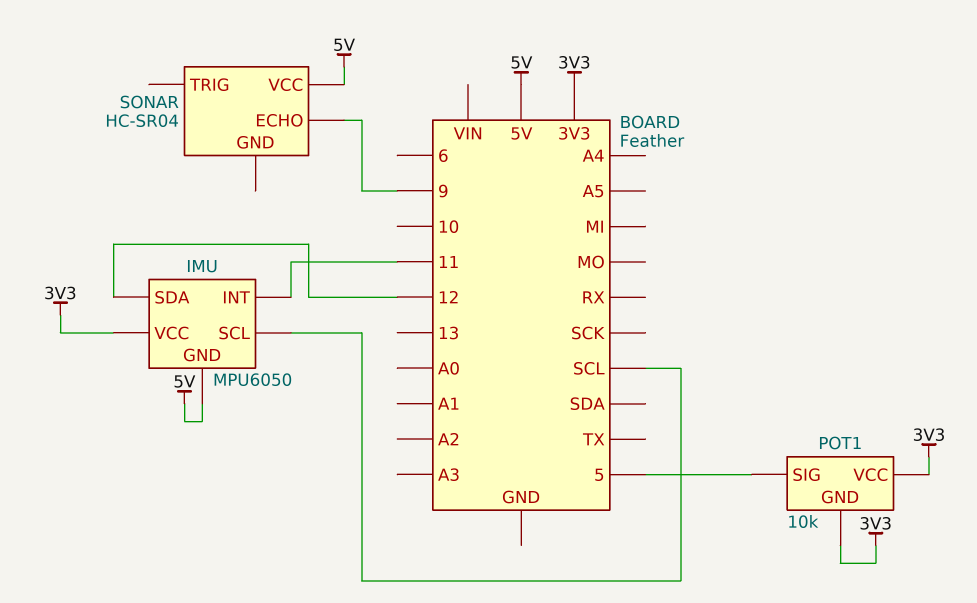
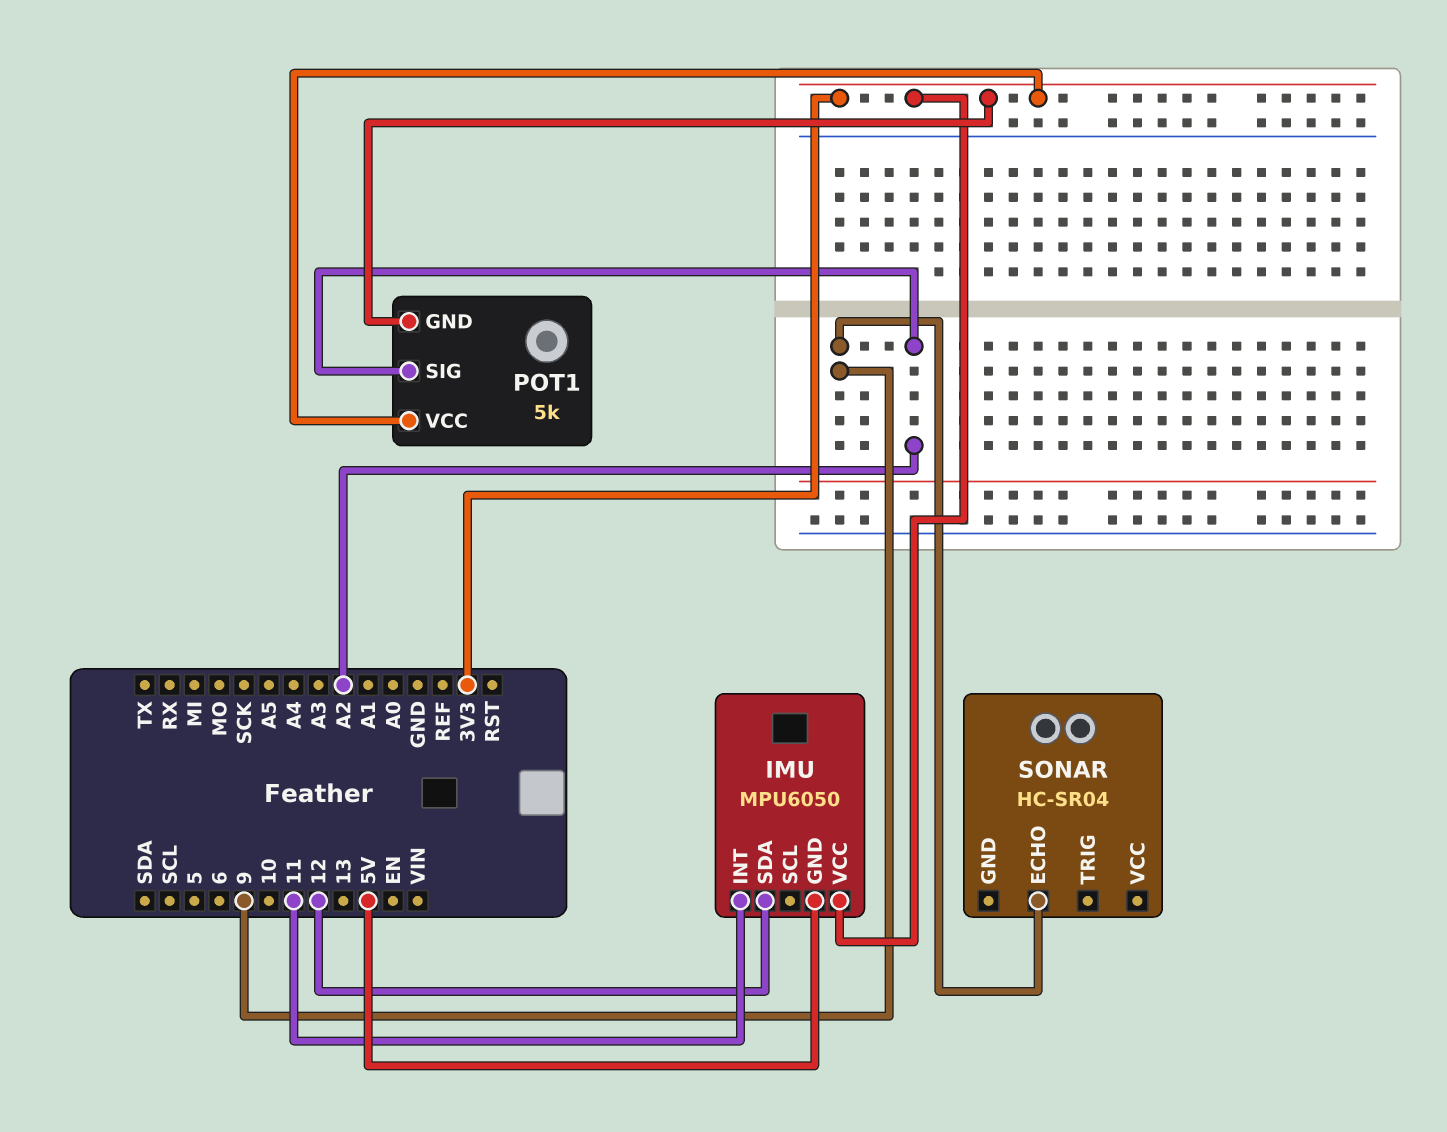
IMU pin SCL: SCL -> none
POT1: 10k -> 5k
POT1 pin SIG: 5 -> A2
SONAR pin VCC: 5V -> none

